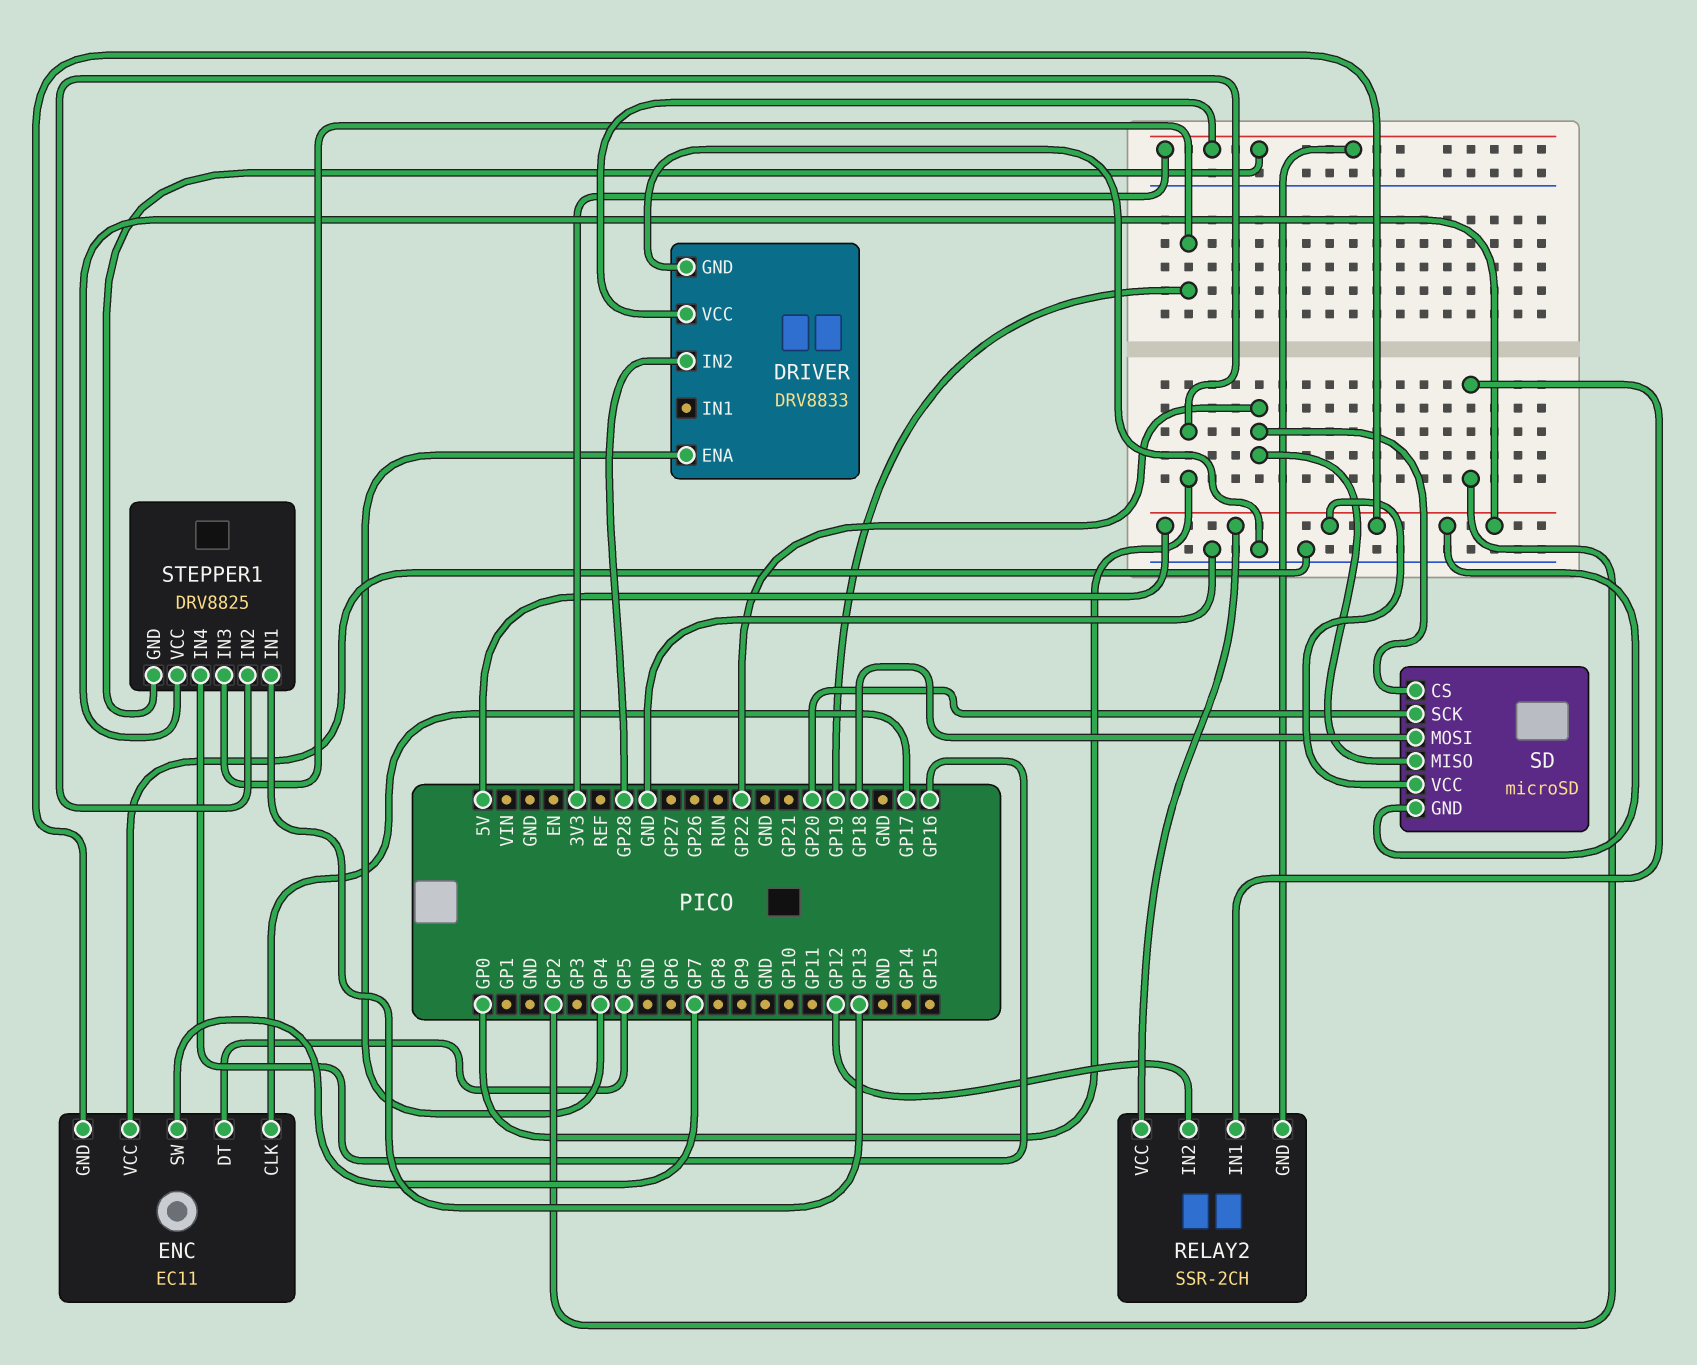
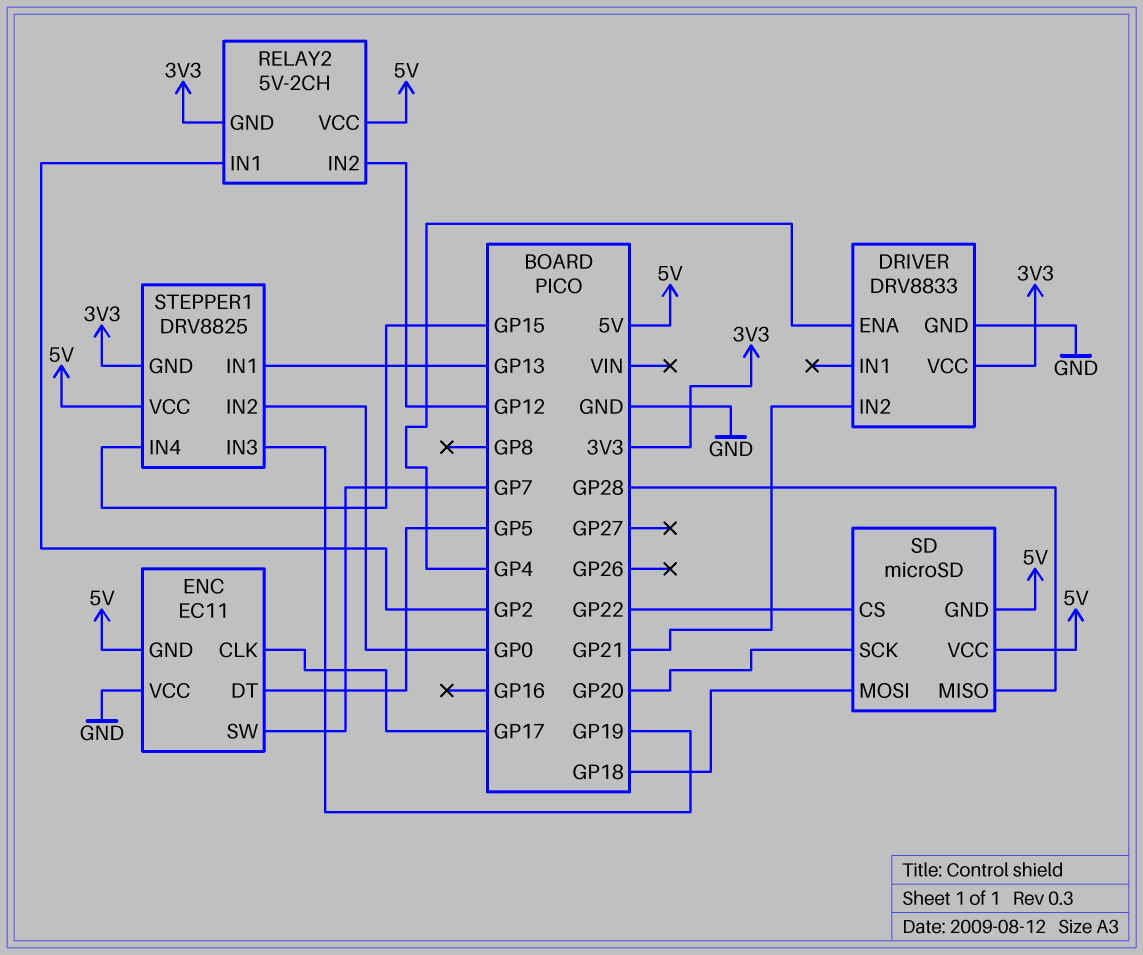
DRIVER pin IN2: GP28 -> GP21
RELAY2: SSR-2CH -> 5V-2CH
SD pin MISO: GP22 -> GP28
STEPPER1 pin IN4: GP16 -> GP15

